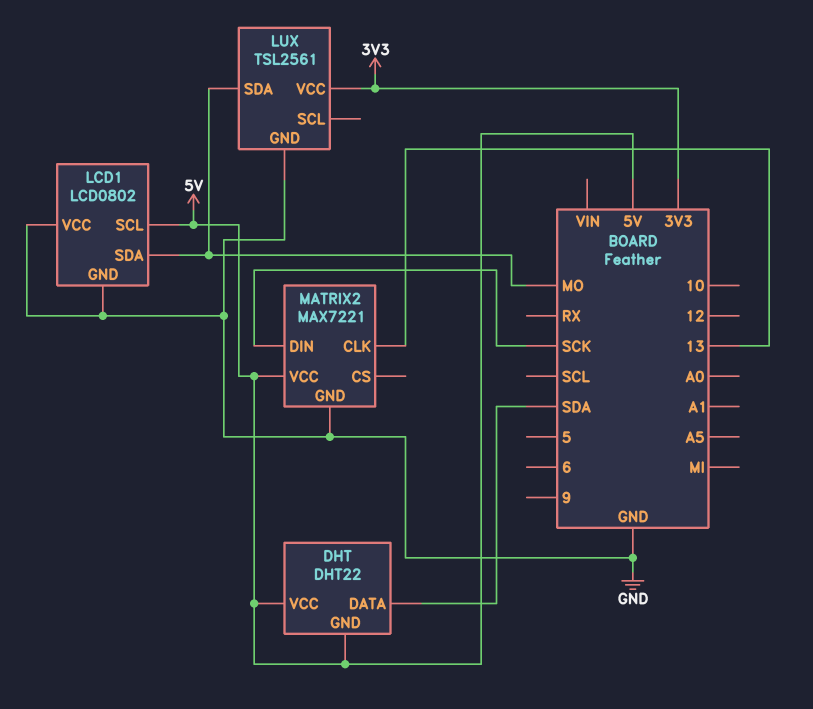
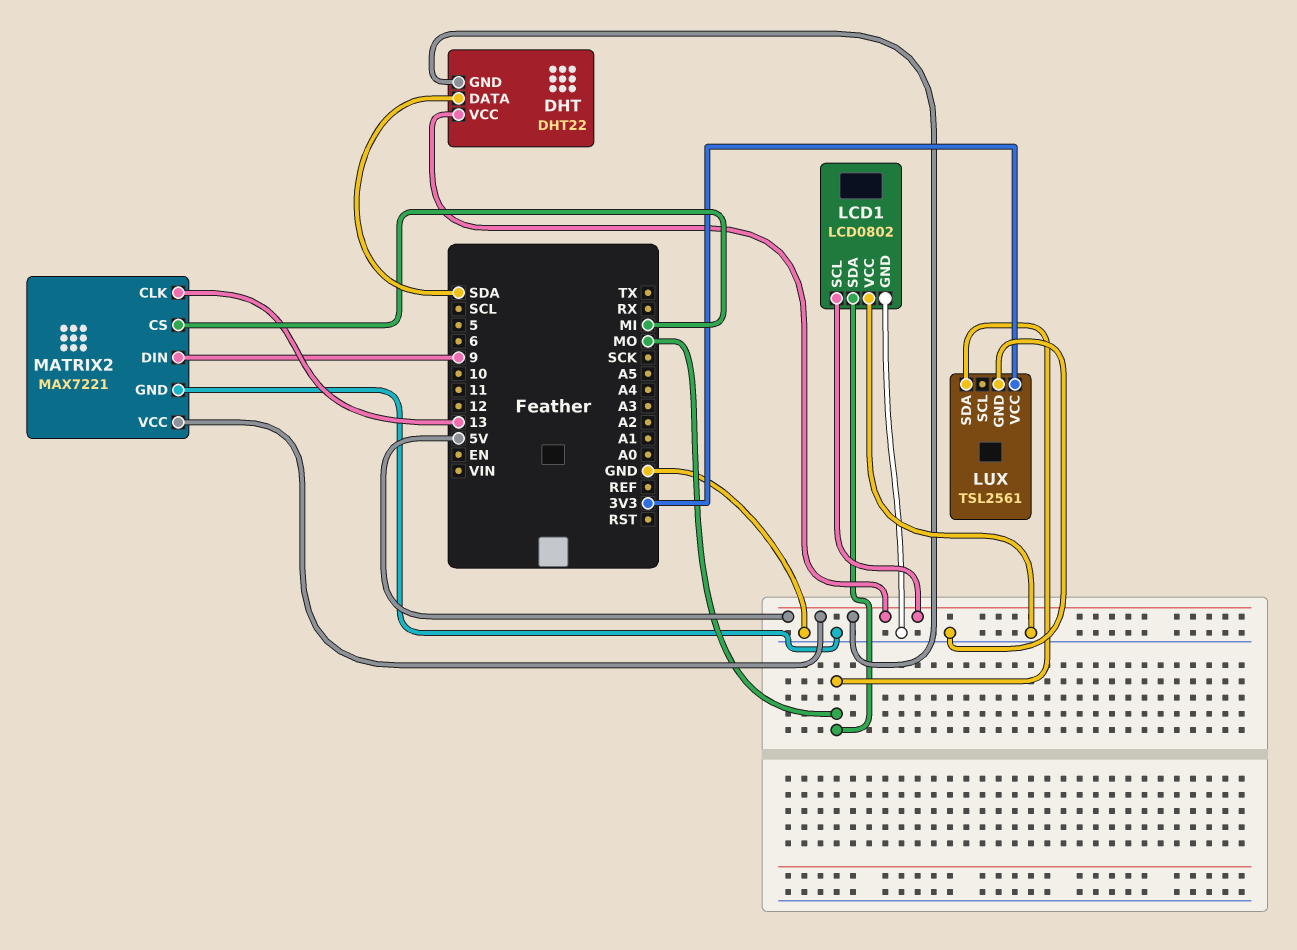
MATRIX2 pin CS: none -> MI
MATRIX2 pin DIN: SCK -> 9

